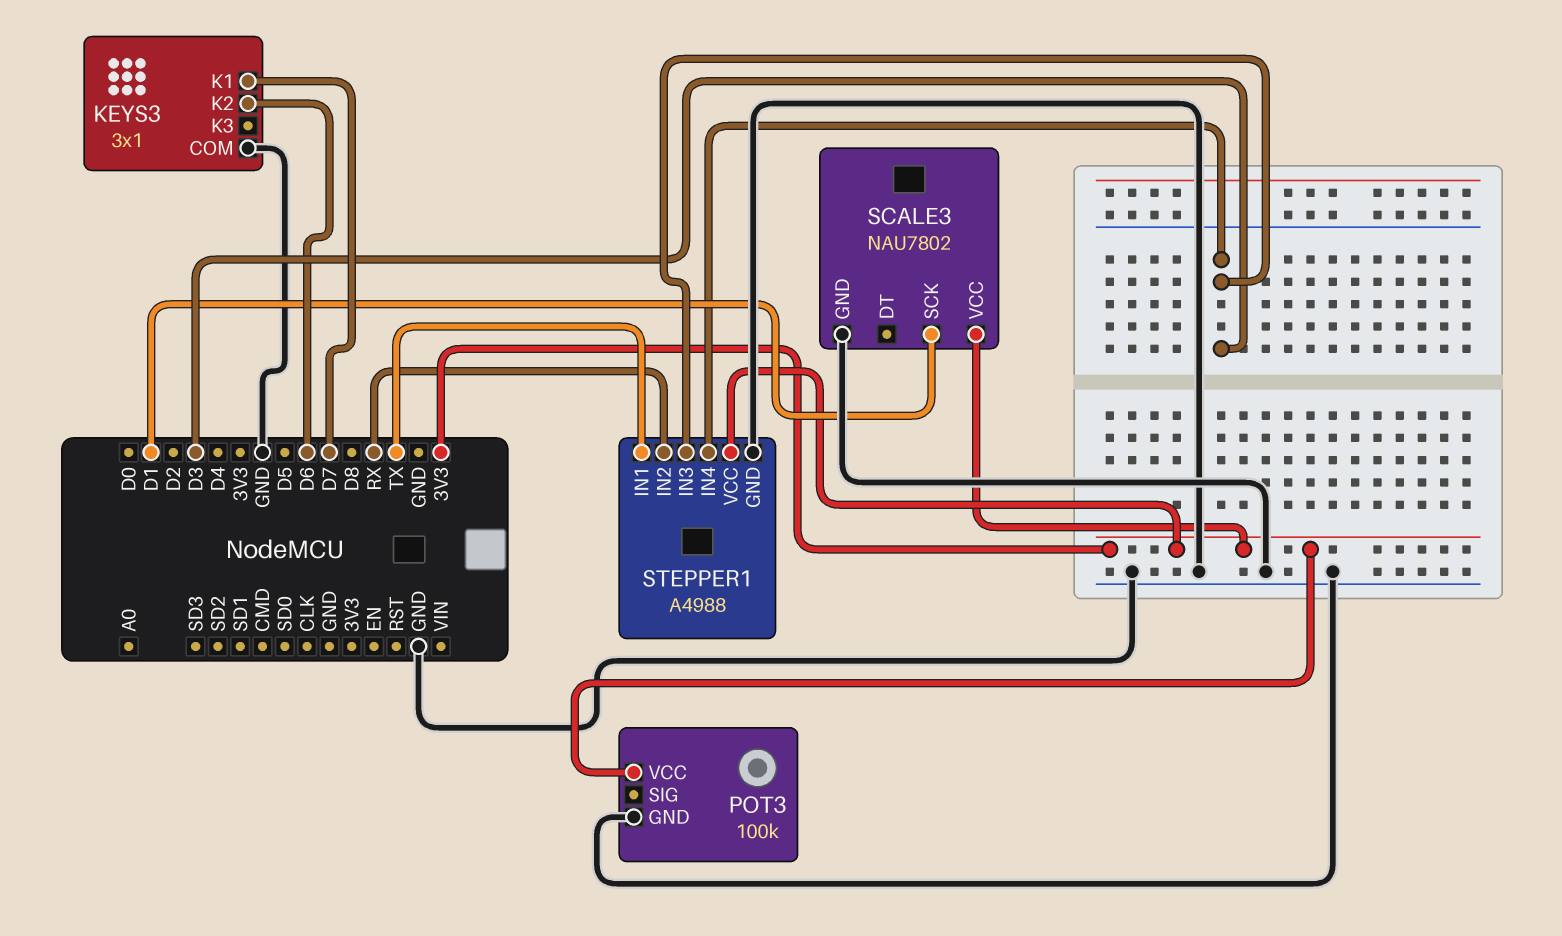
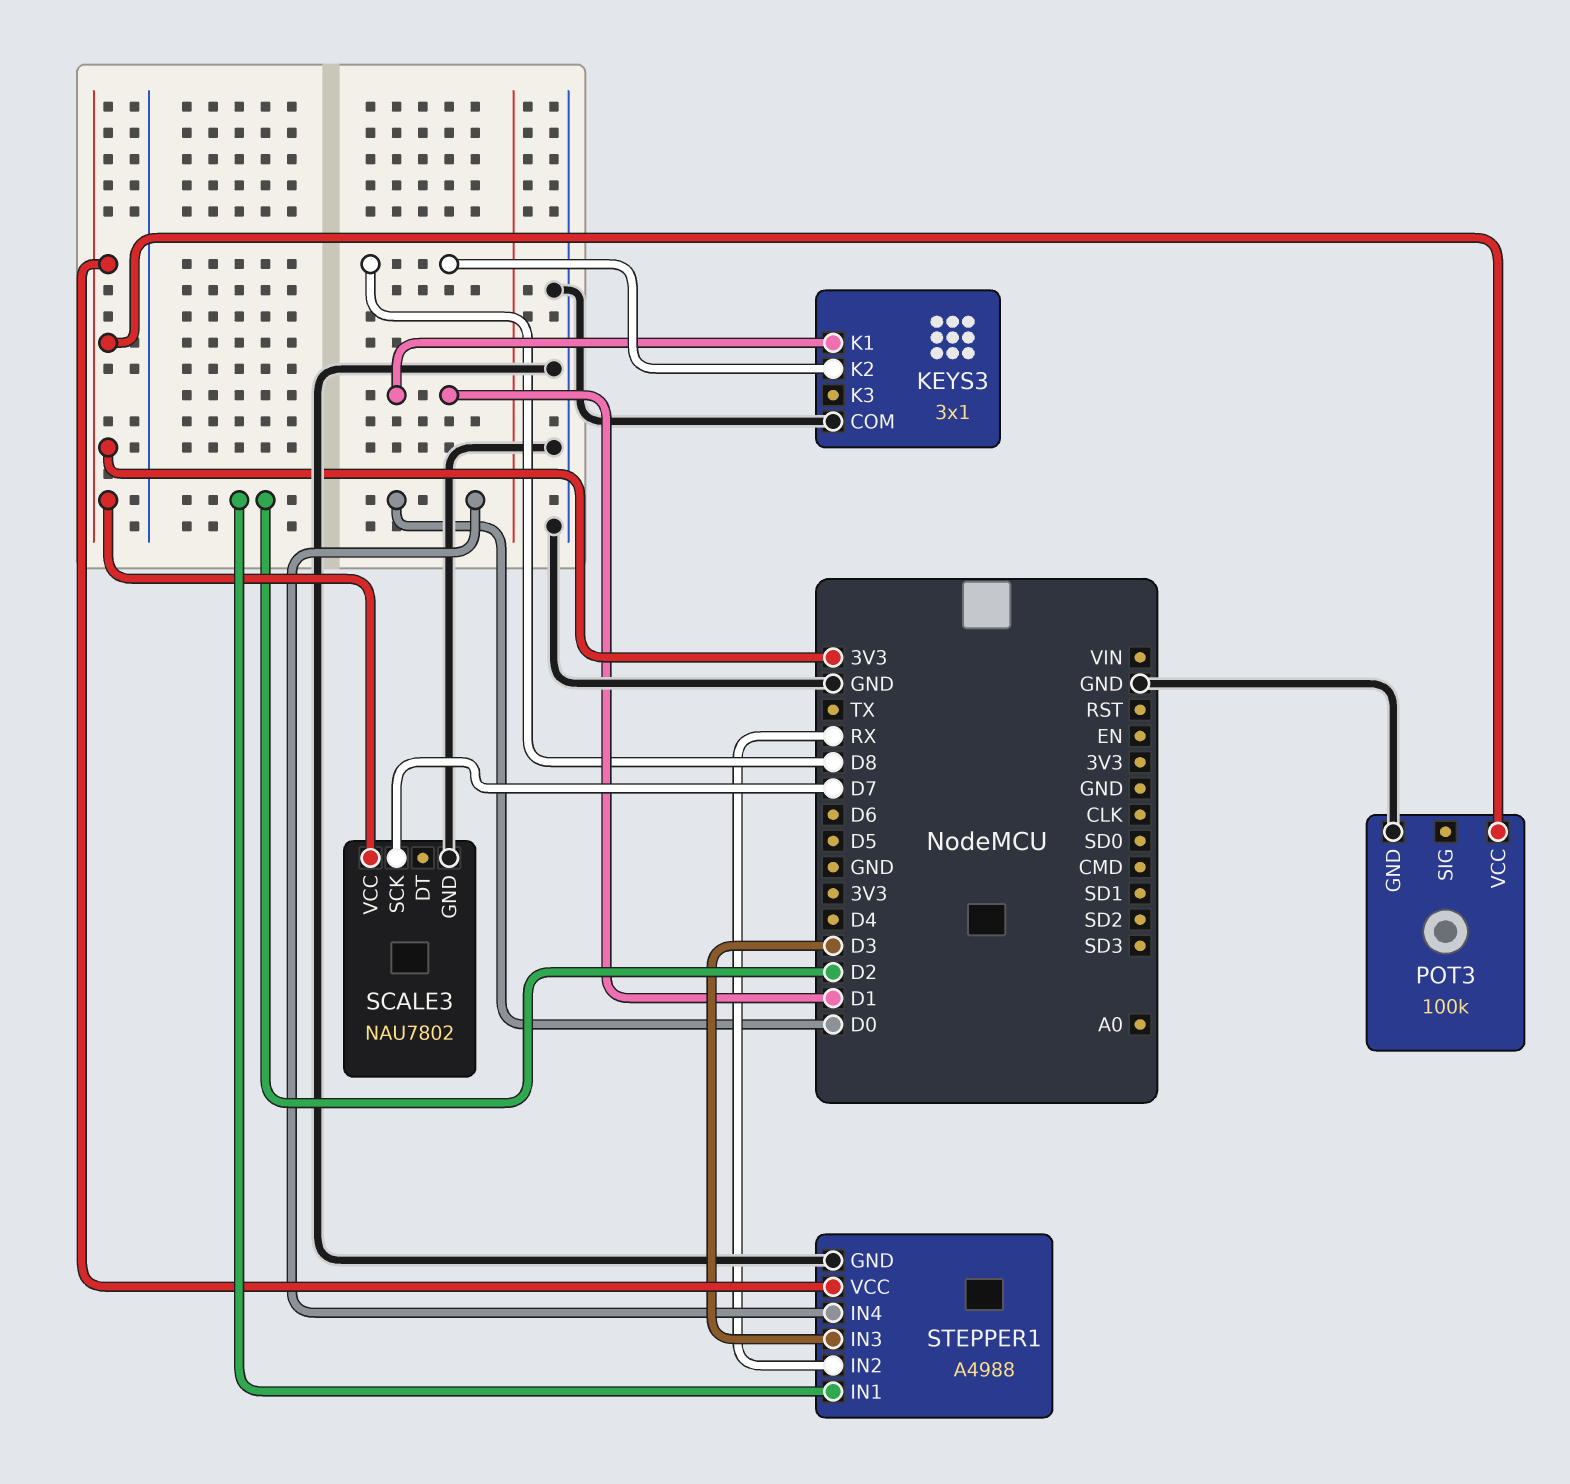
KEYS3 pin K1: D7 -> D1
KEYS3 pin K2: D6 -> D8
SCALE3 pin SCK: D1 -> D7
STEPPER1 pin IN1: TX -> D2
STEPPER1 pin IN4: D3 -> D0

